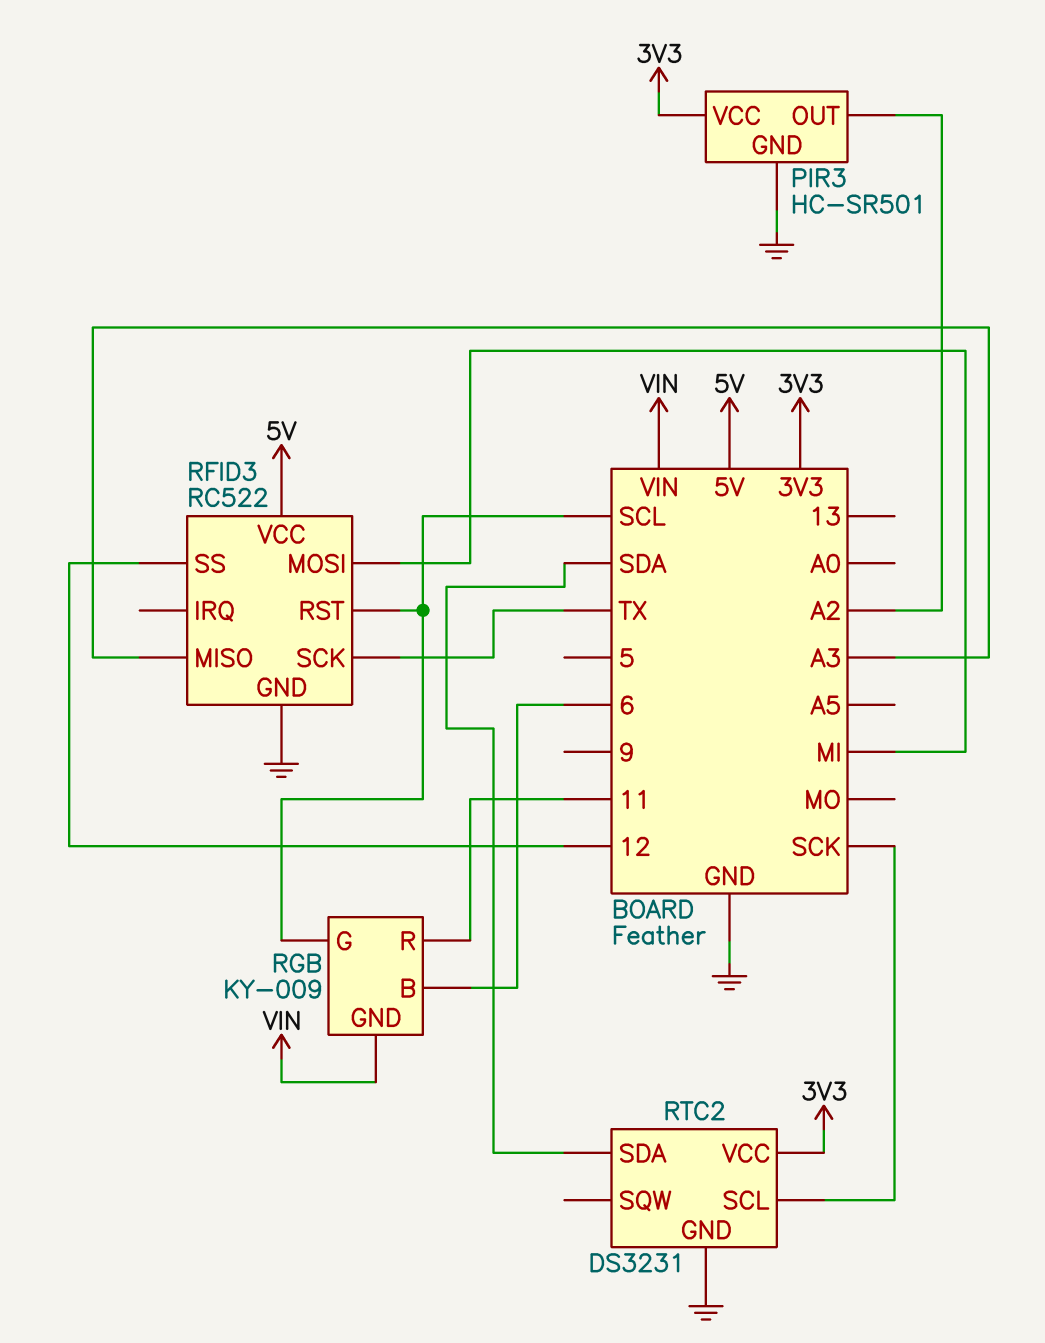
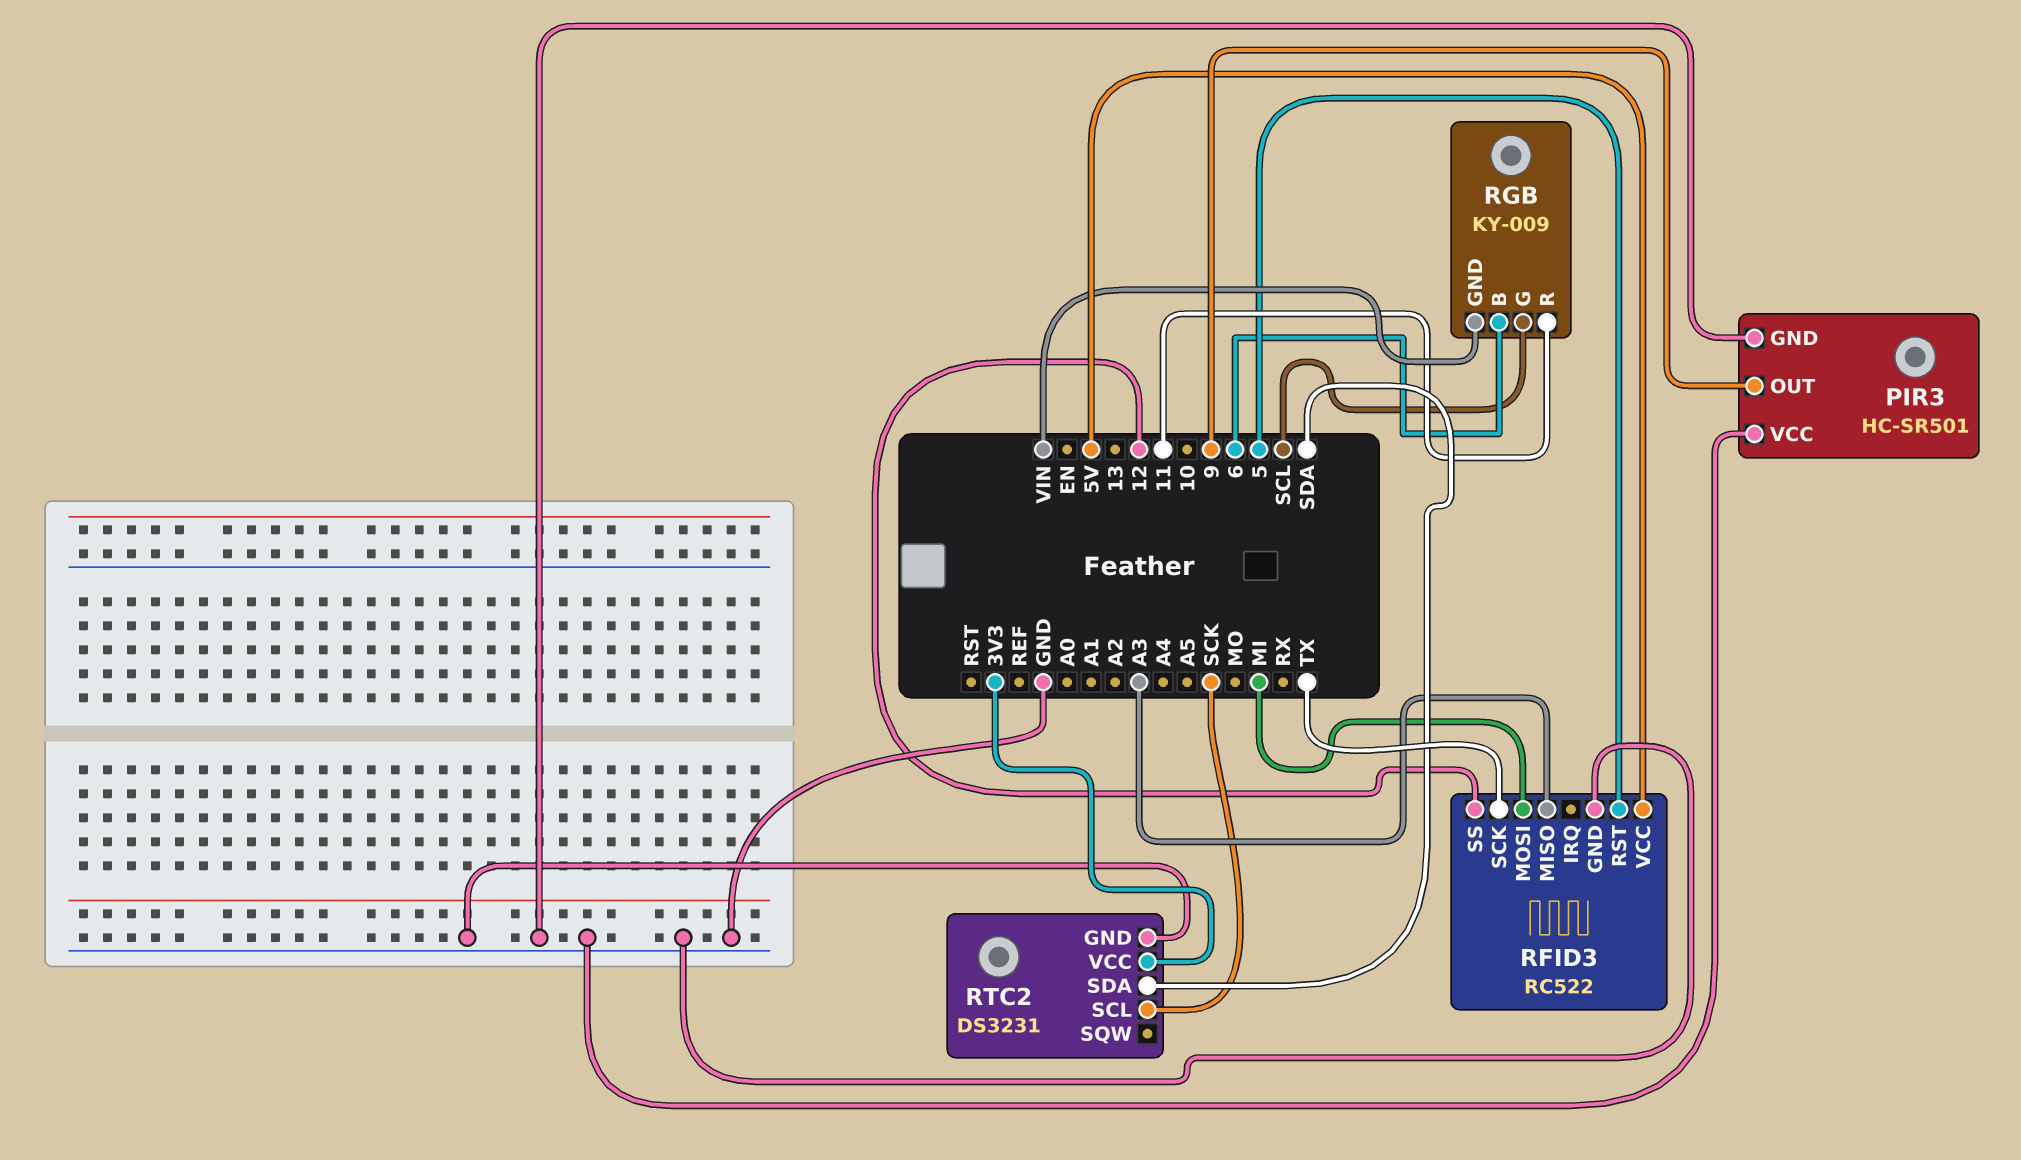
PIR3 pin OUT: A2 -> 9
PIR3 pin VCC: 3V3 -> GND
RFID3 pin RST: SCL -> 5

